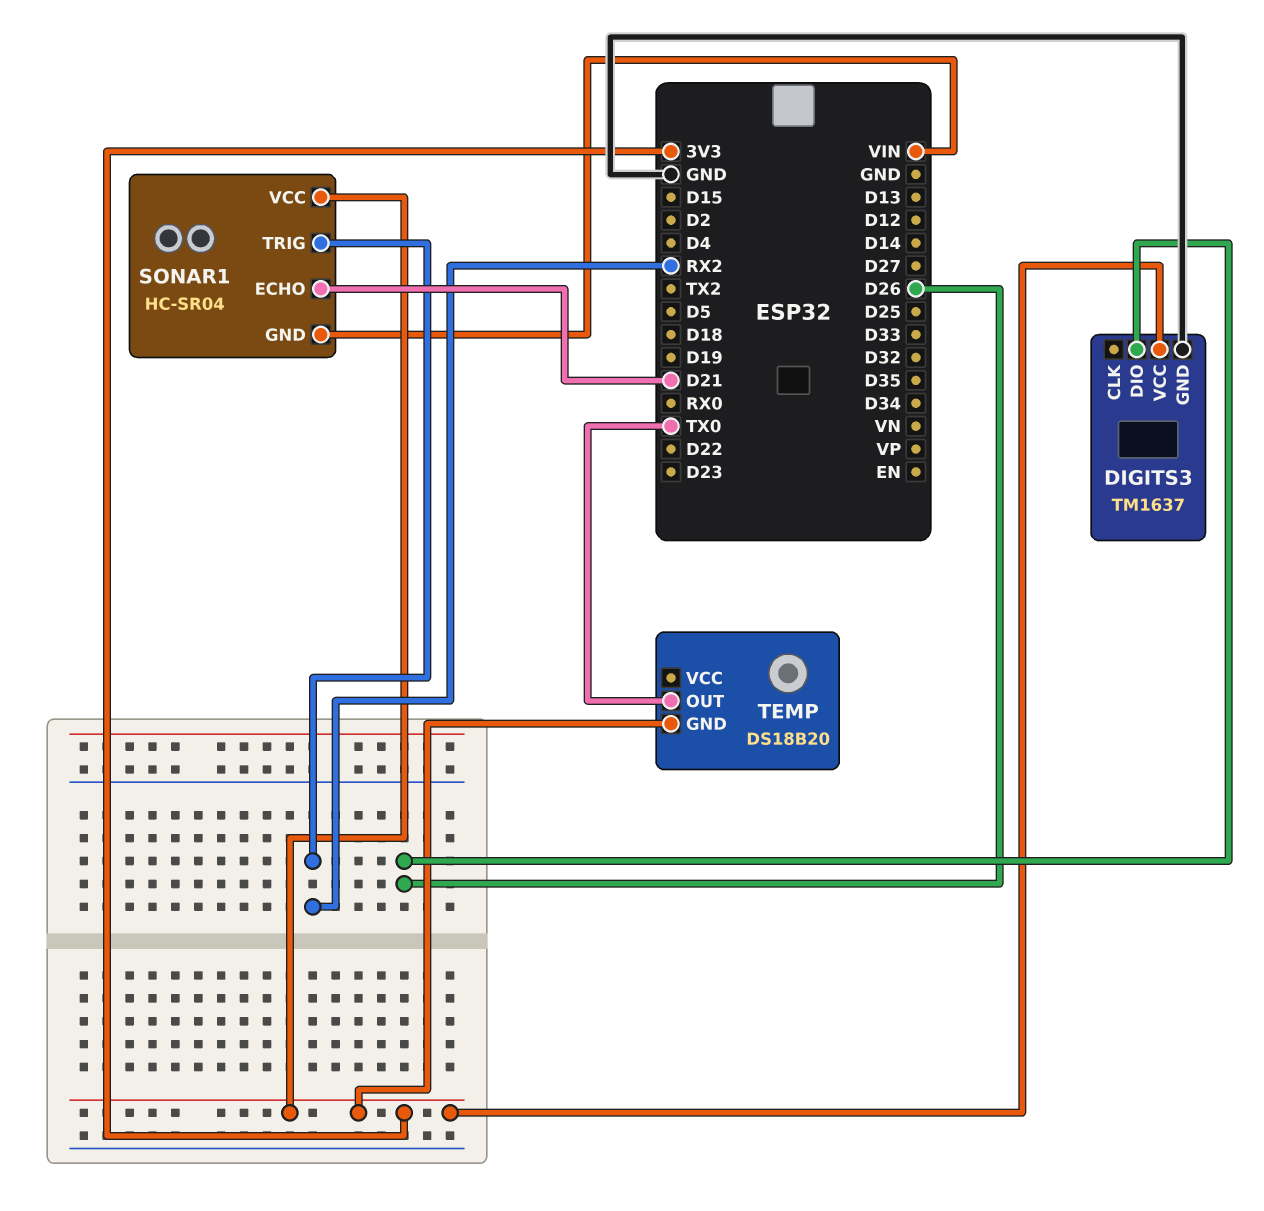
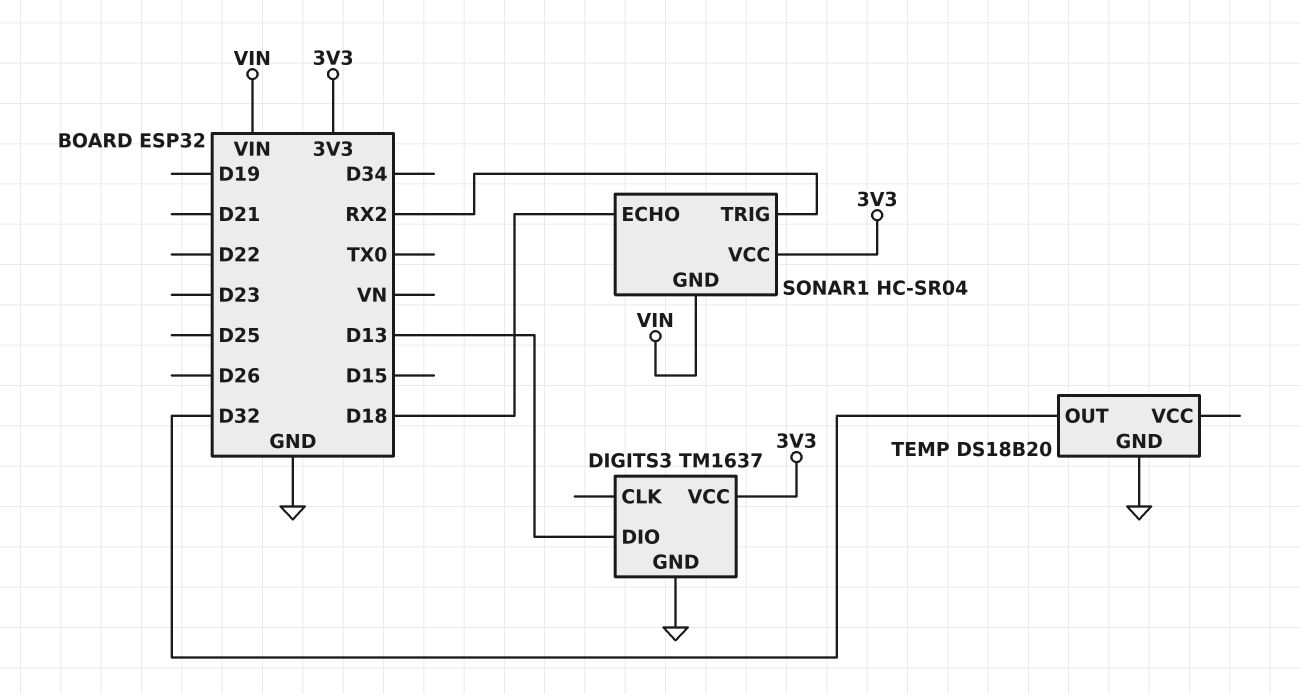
DIGITS3 pin DIO: D26 -> D13
SONAR1 pin ECHO: D21 -> D18
TEMP pin GND: 3V3 -> GND
TEMP pin OUT: TX0 -> D32

